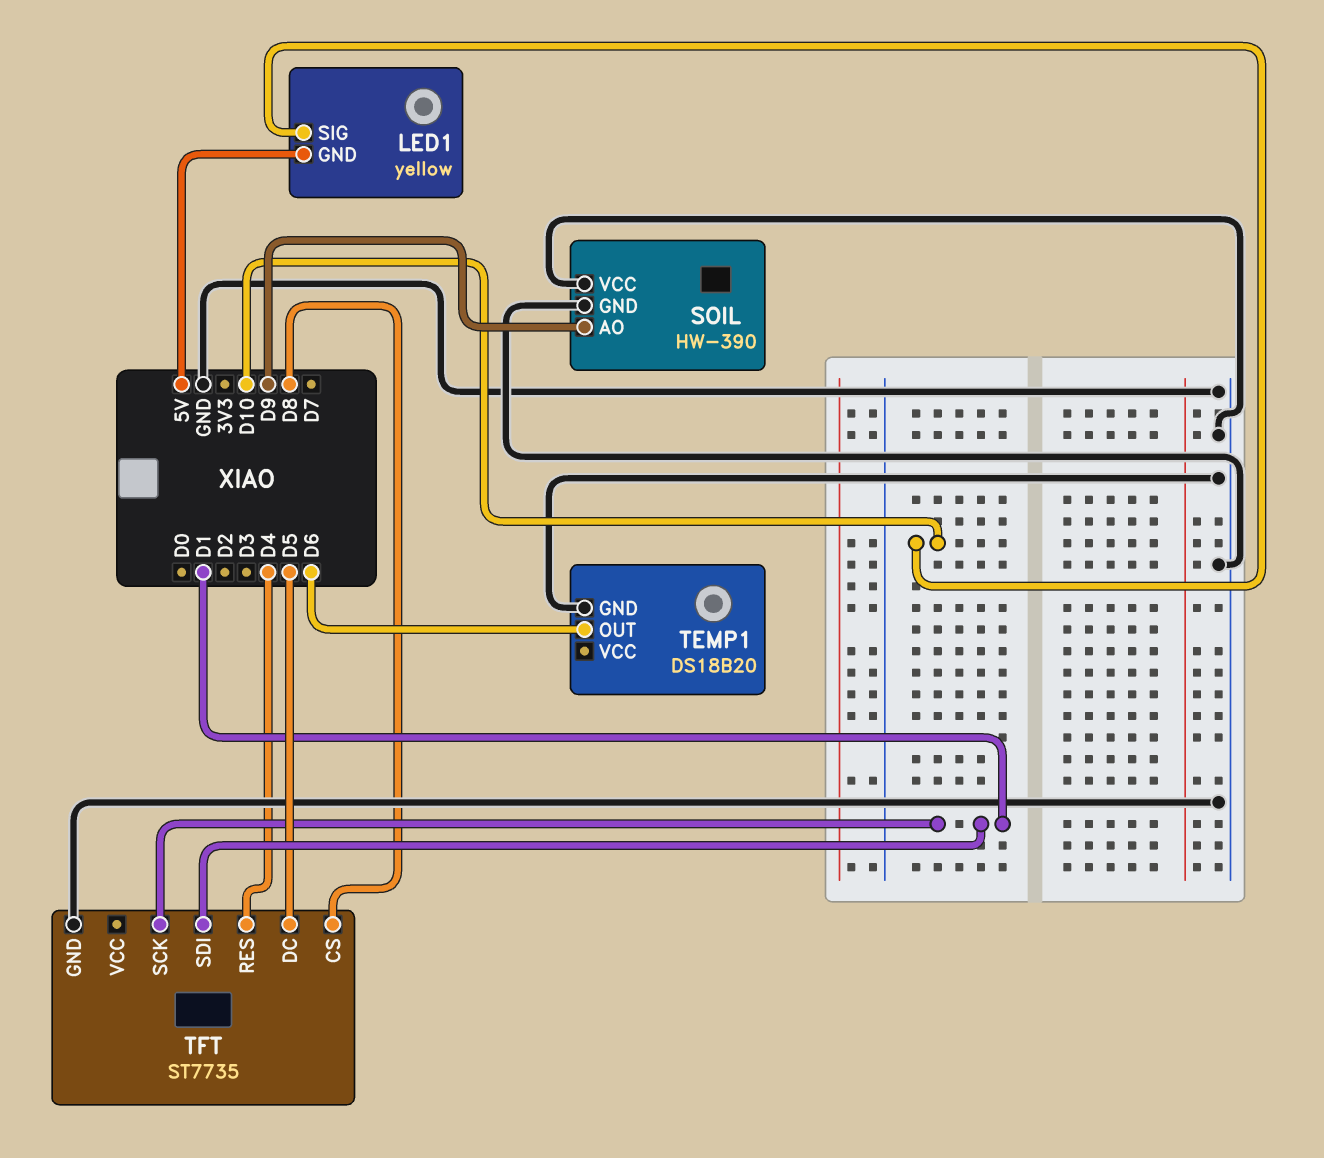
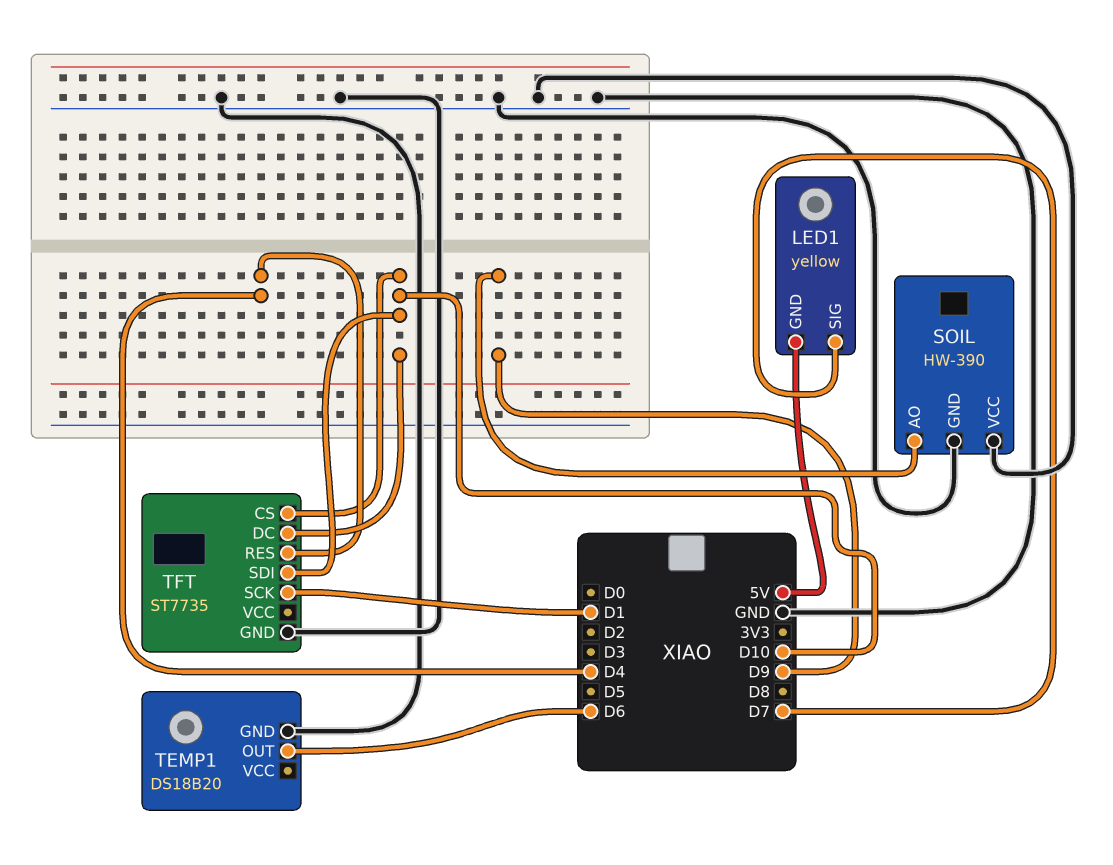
LED1 pin SIG: D10 -> D7
TFT pin CS: D8 -> D10
TFT pin DC: D5 -> D10
TFT pin SDI: D1 -> D10

